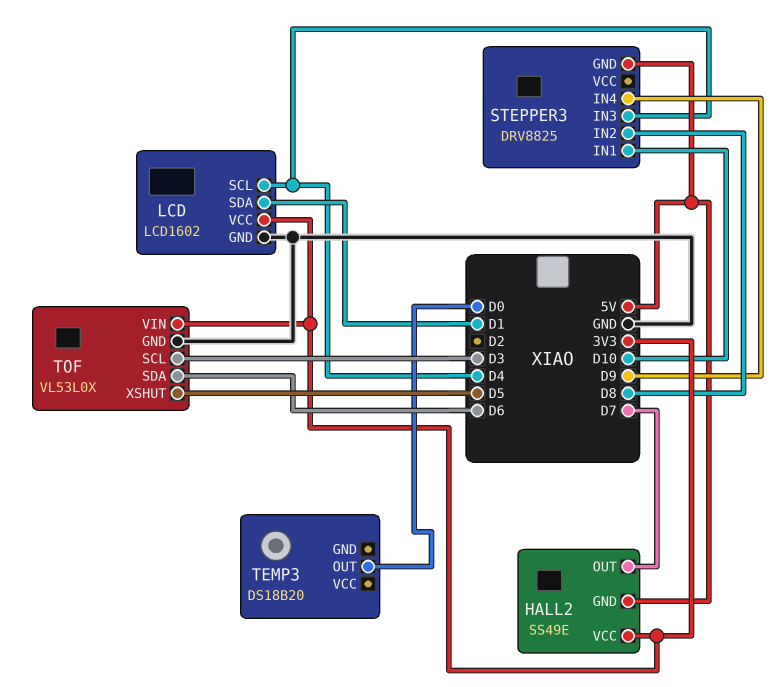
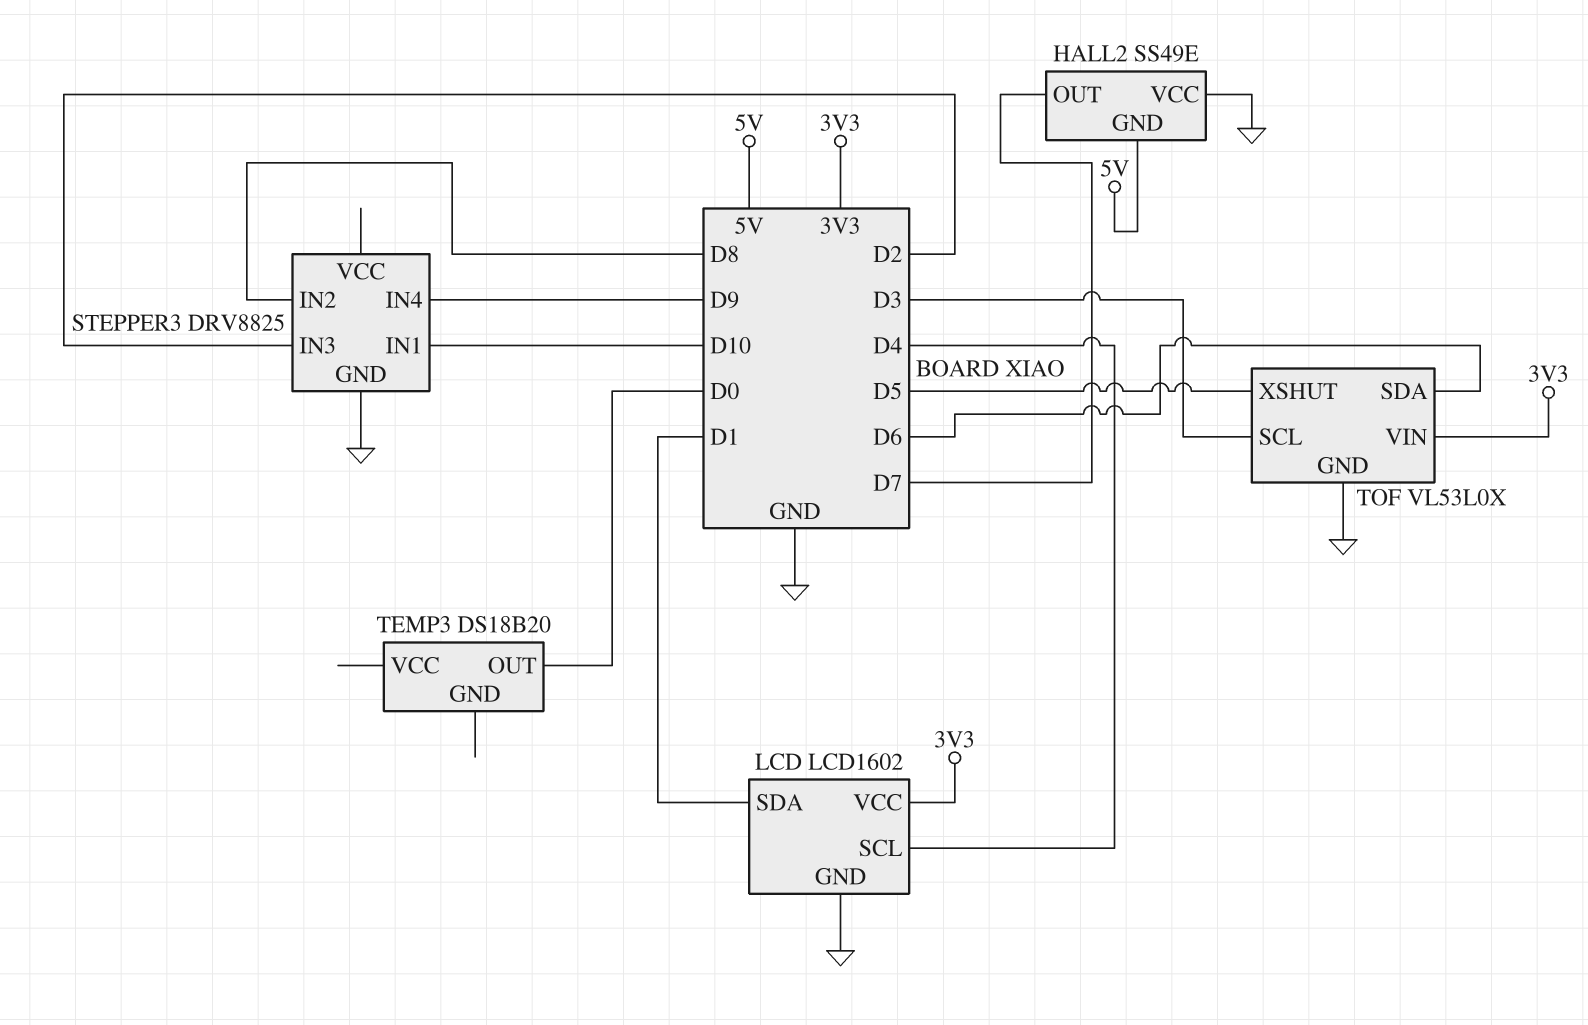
HALL2 pin VCC: 3V3 -> GND
STEPPER3 pin GND: 5V -> GND
STEPPER3 pin IN3: D4 -> D2

